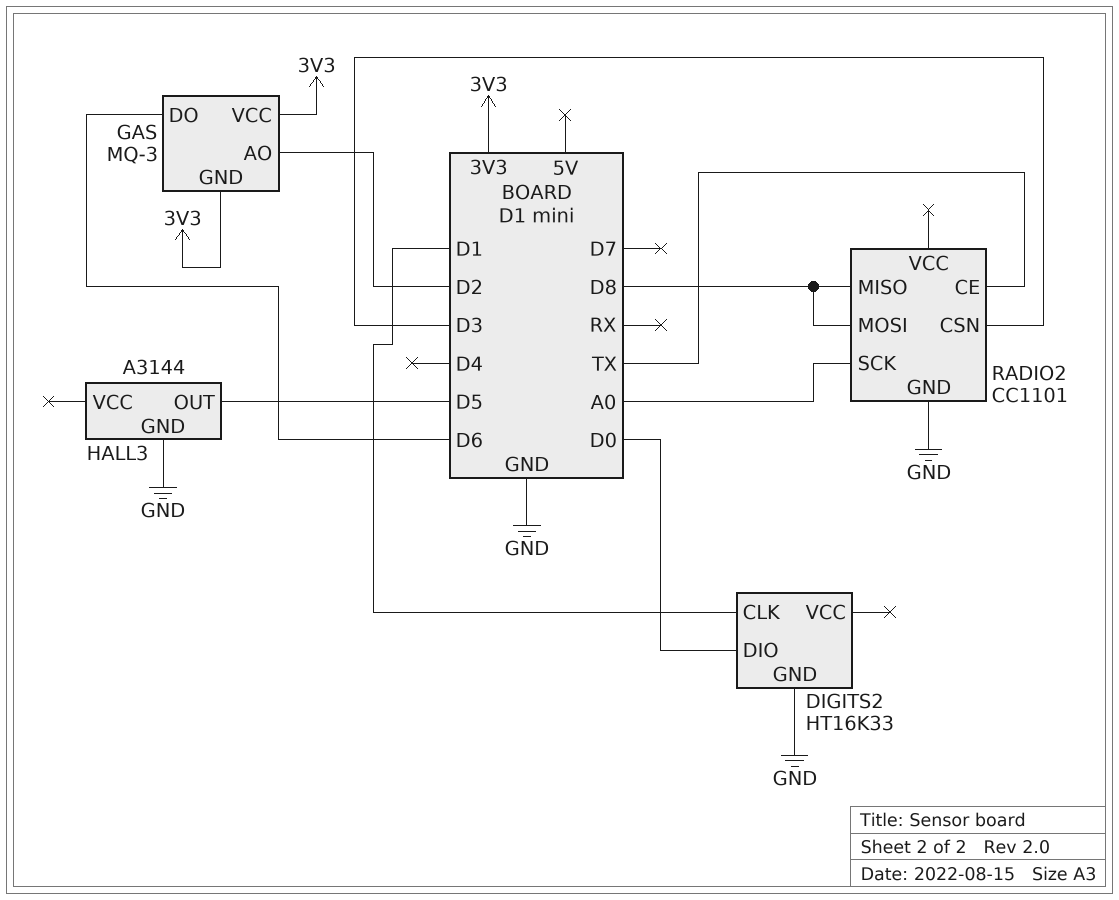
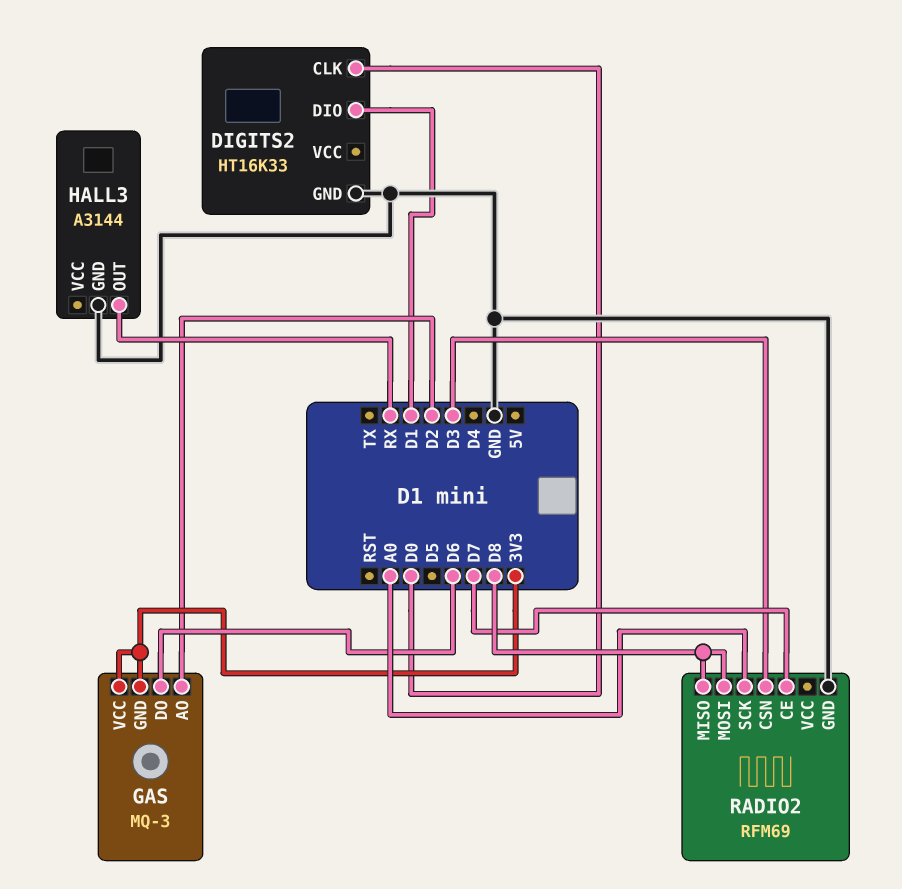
DIGITS2 pin CLK: D1 -> D0
DIGITS2 pin DIO: D0 -> D1
HALL3 pin OUT: D5 -> RX
RADIO2: CC1101 -> RFM69
RADIO2 pin CE: TX -> D7

